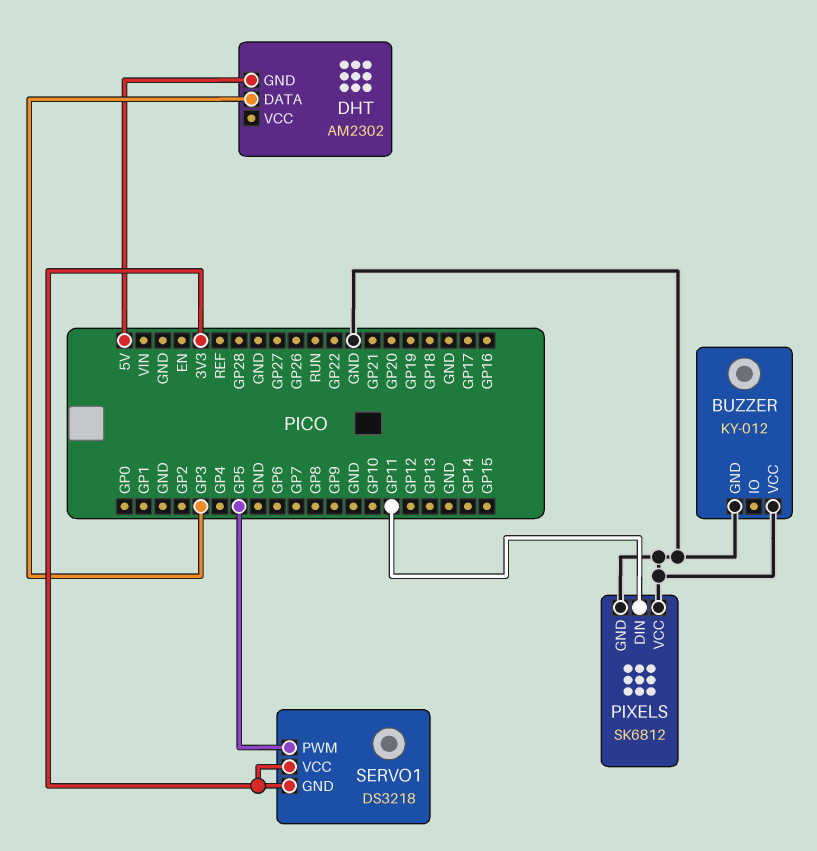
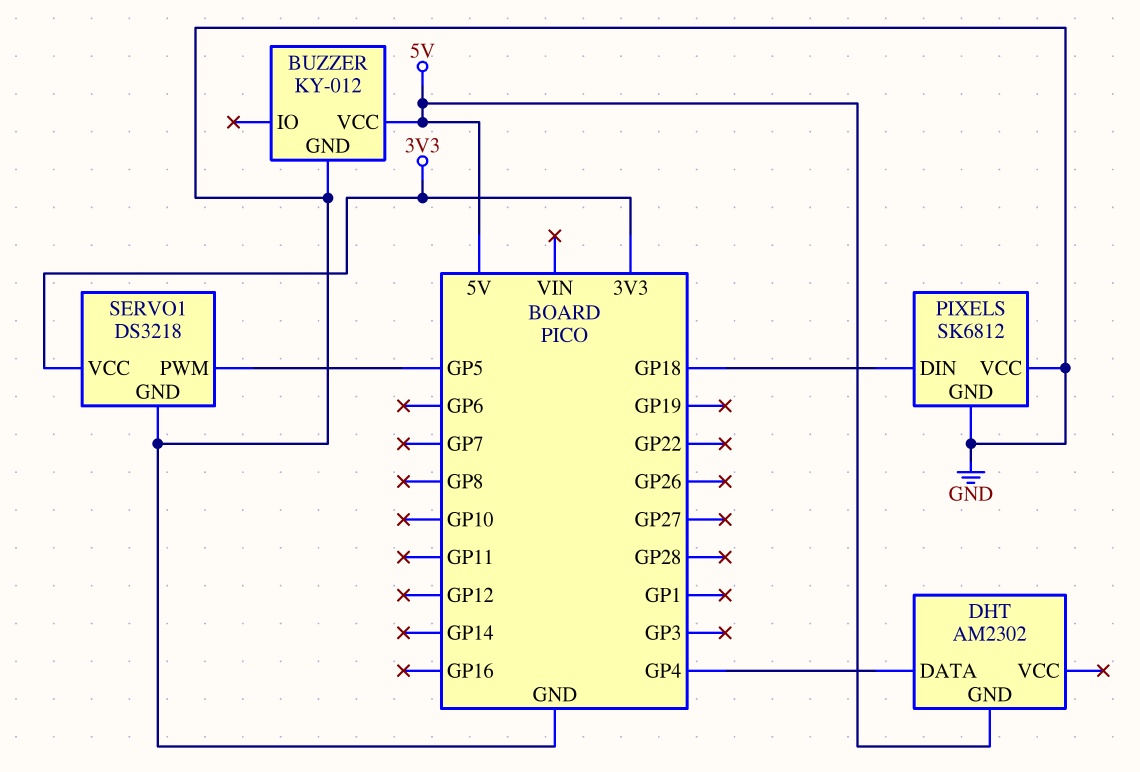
BUZZER pin VCC: GND -> 5V
DHT pin DATA: GP3 -> GP4
PIXELS pin DIN: GP11 -> GP18
SERVO1 pin GND: 3V3 -> GND

